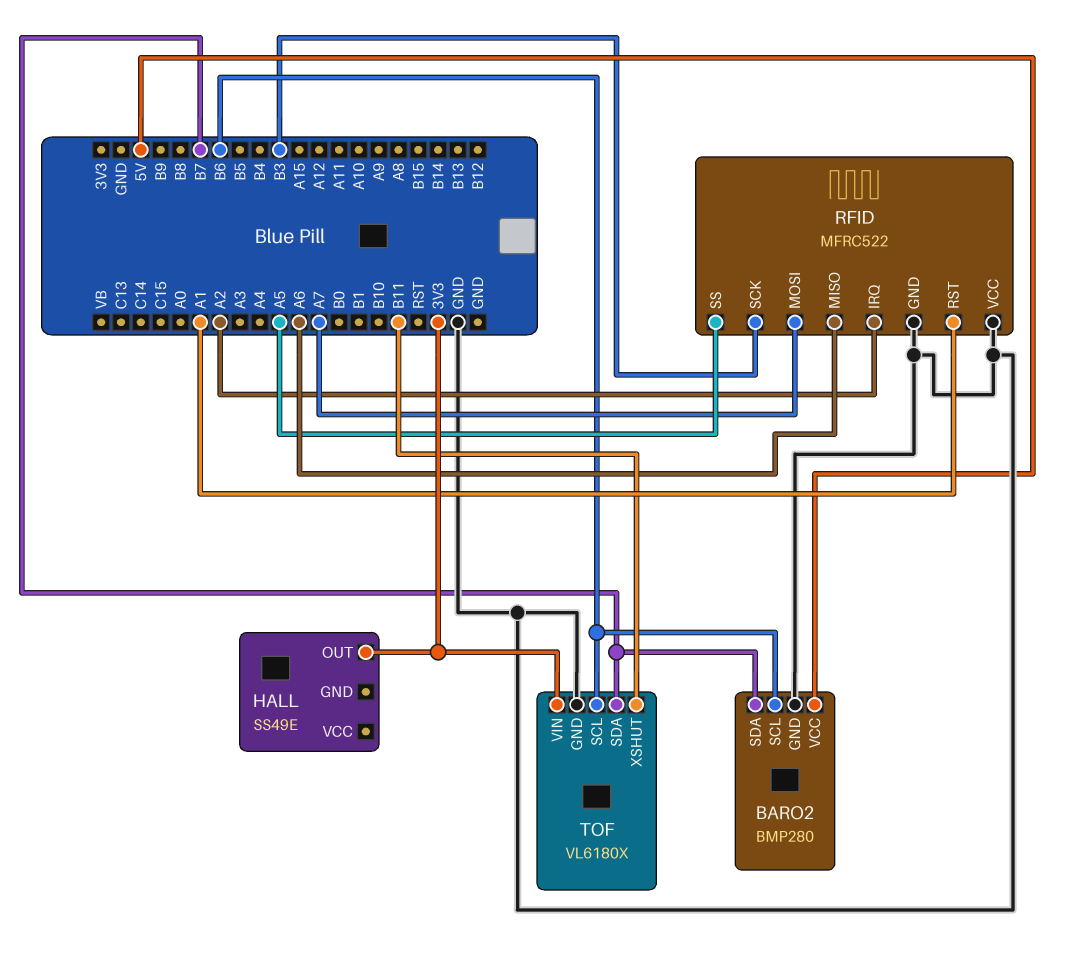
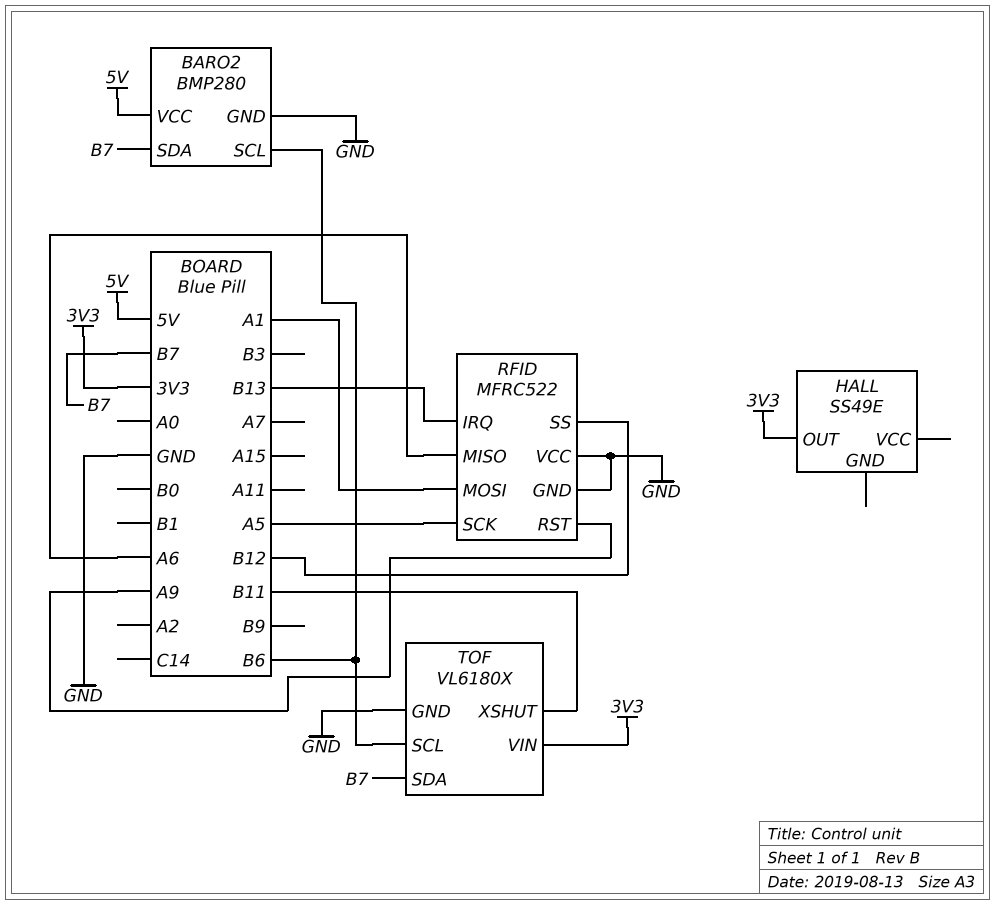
RFID pin IRQ: A2 -> B13
RFID pin MOSI: A7 -> A1
RFID pin RST: A1 -> A9
RFID pin SCK: B3 -> A5
RFID pin SS: A5 -> B12

